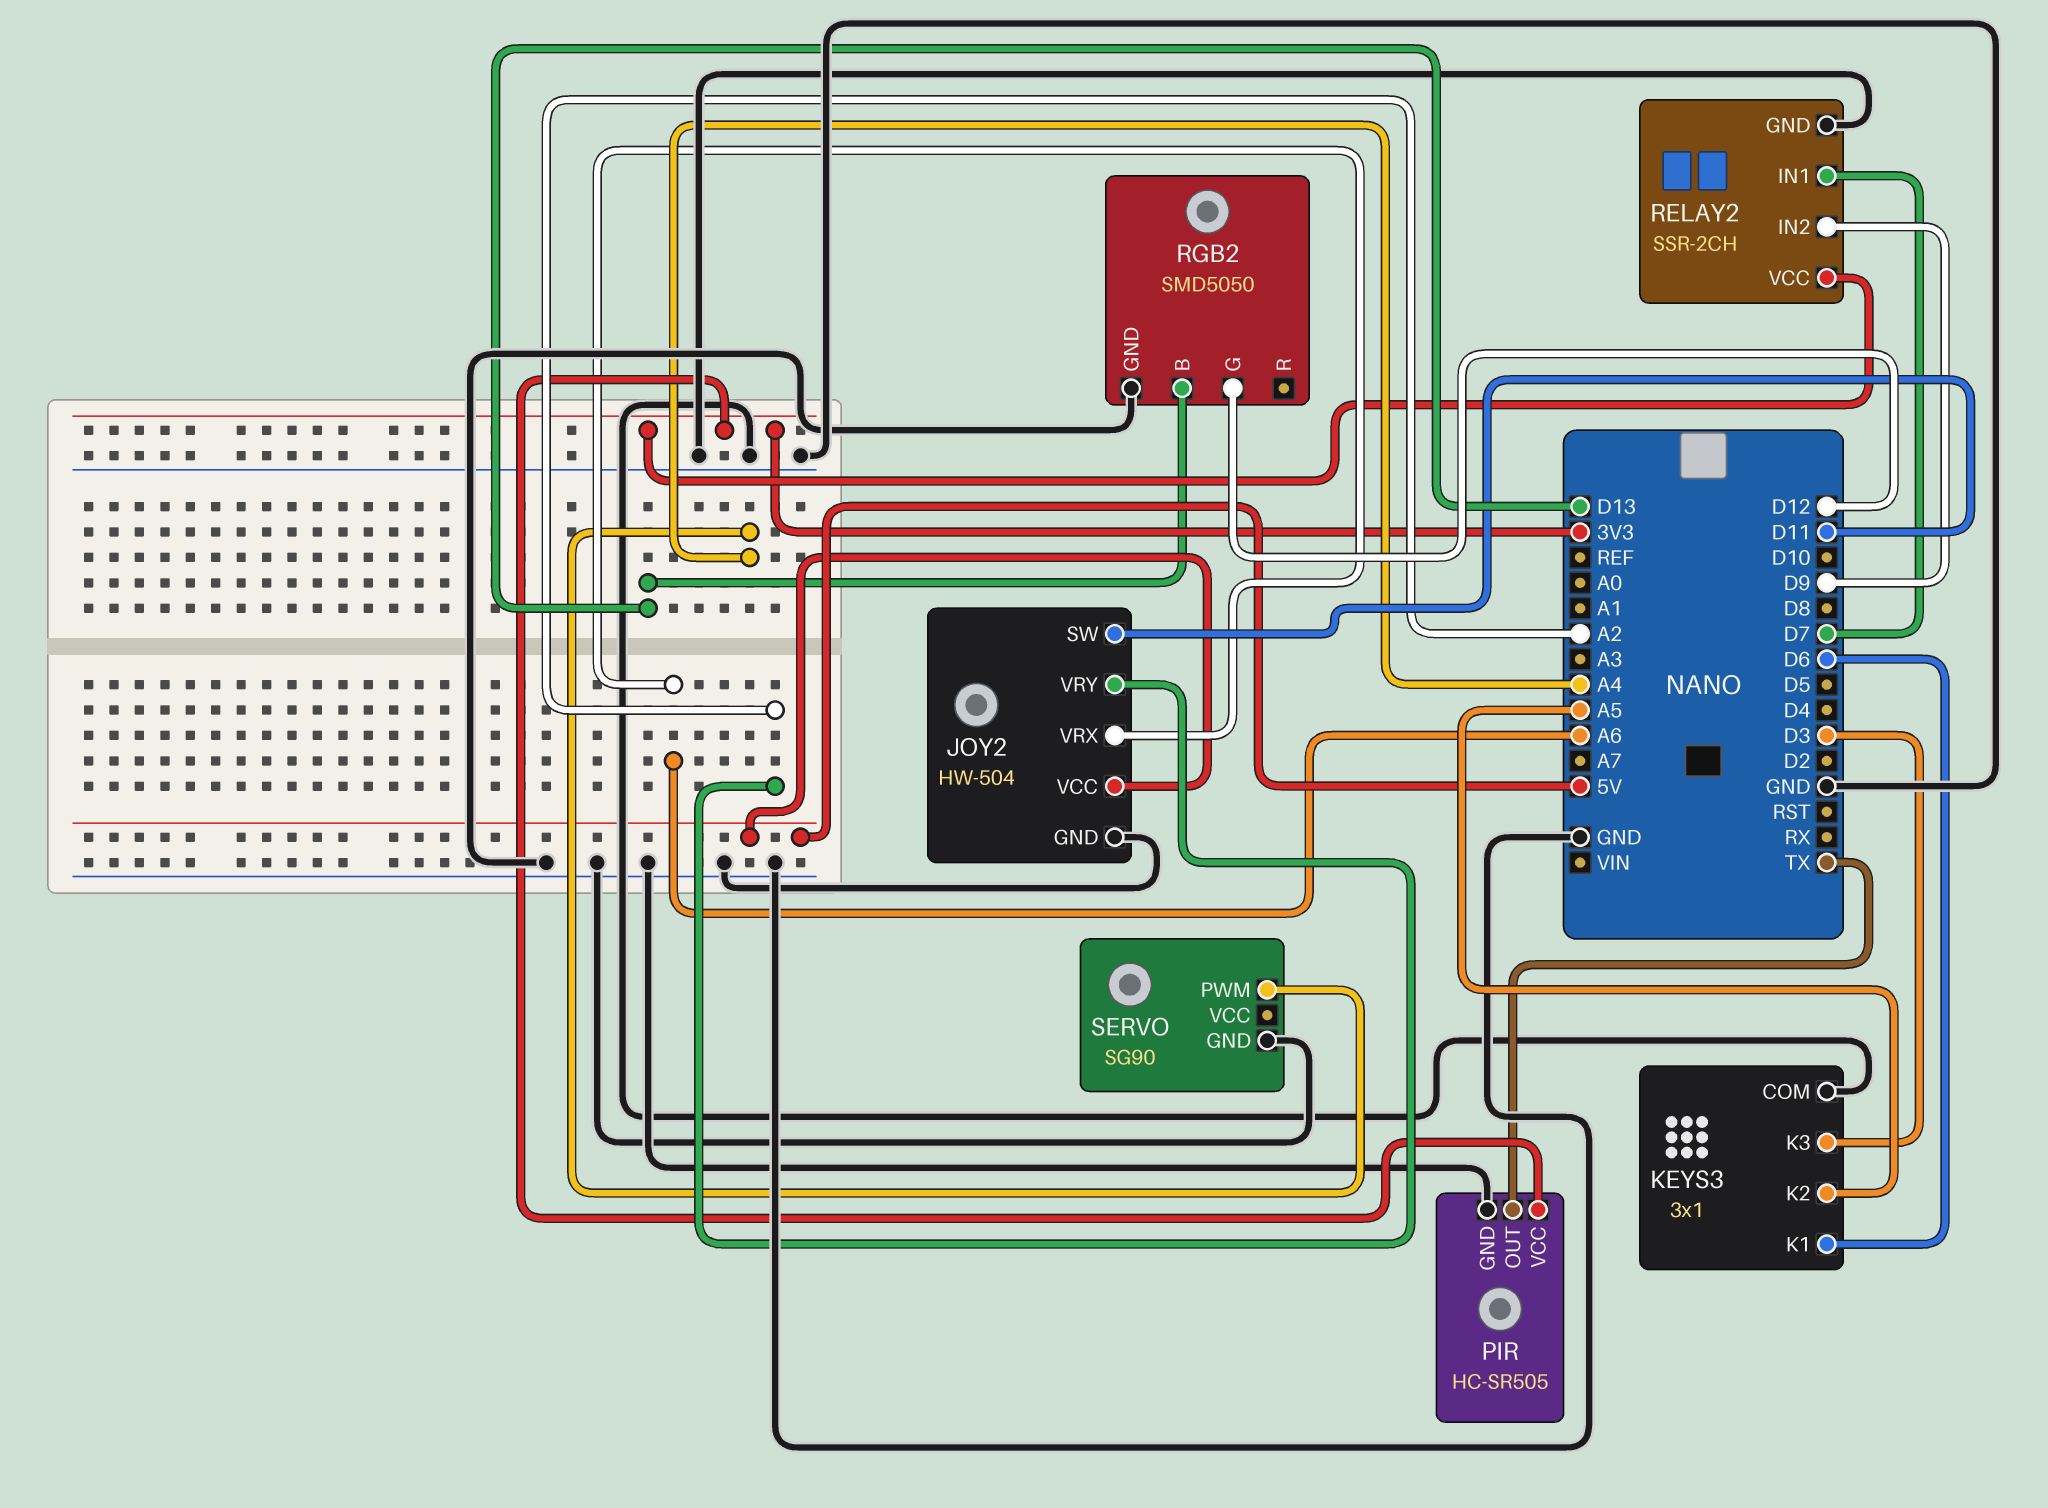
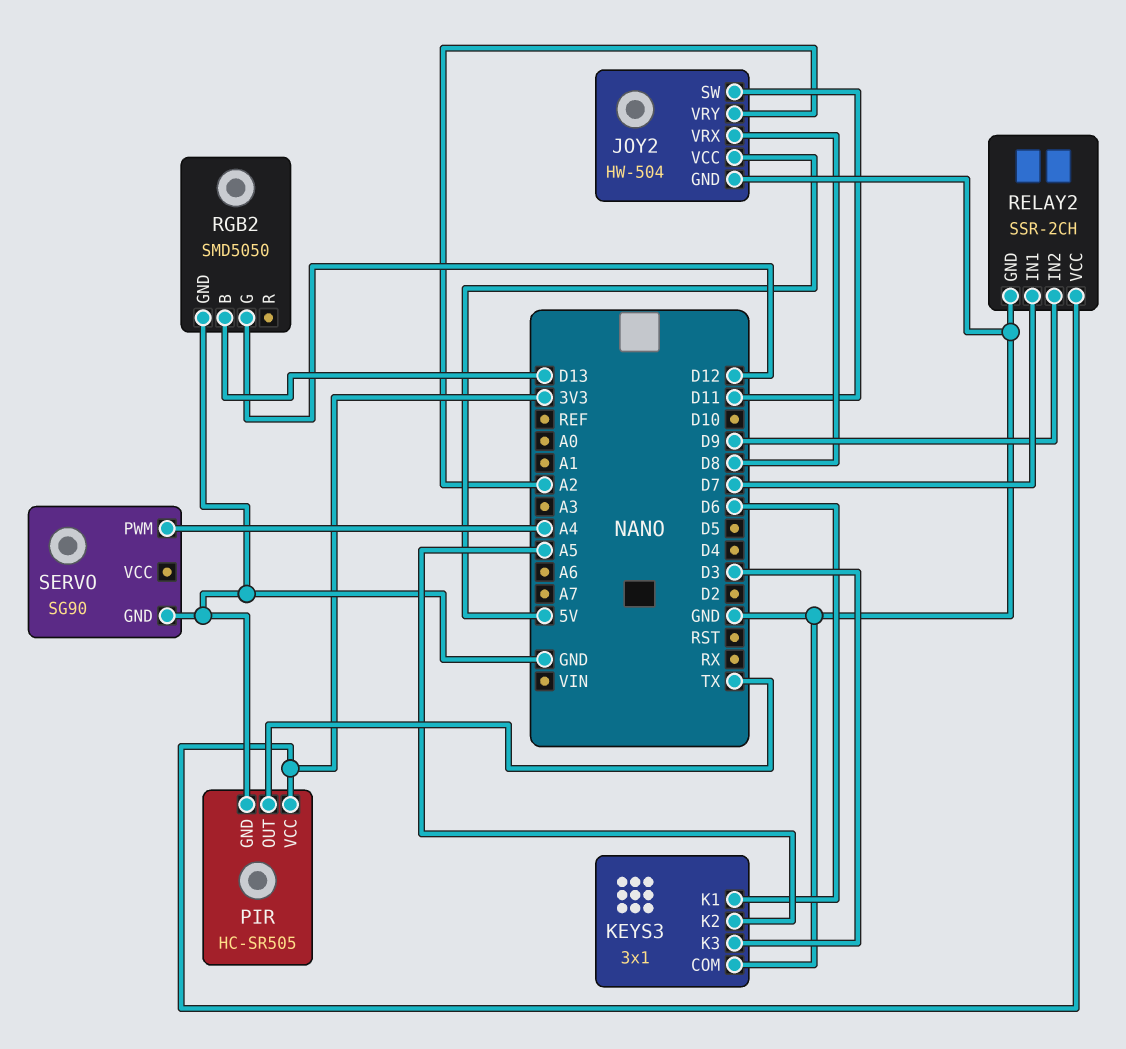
JOY2 pin VRX: A6 -> D8

